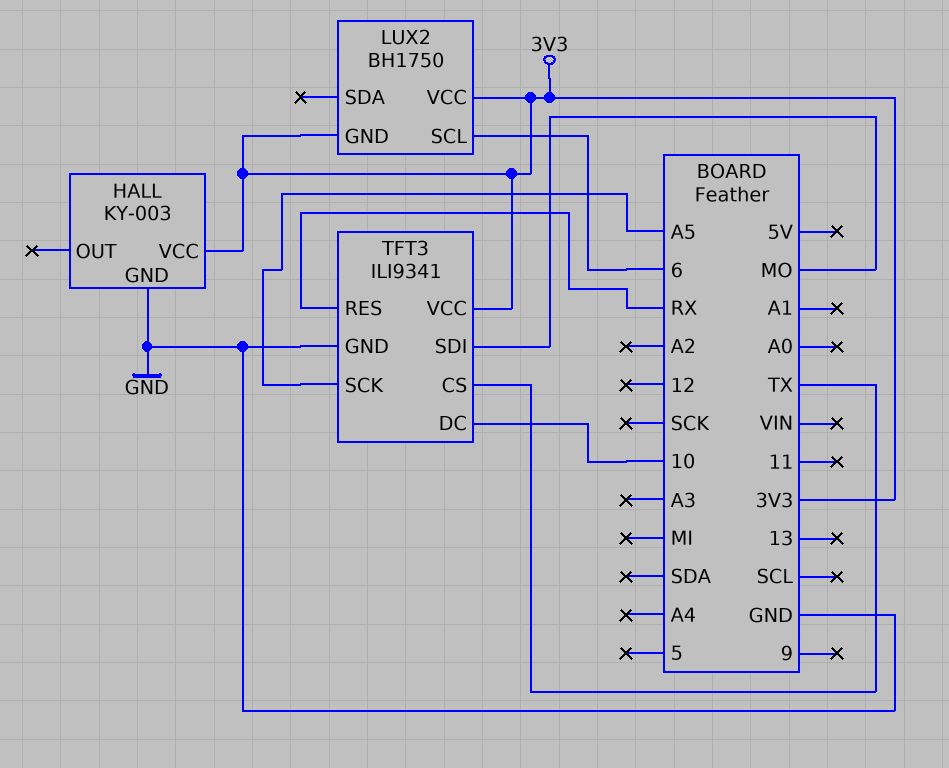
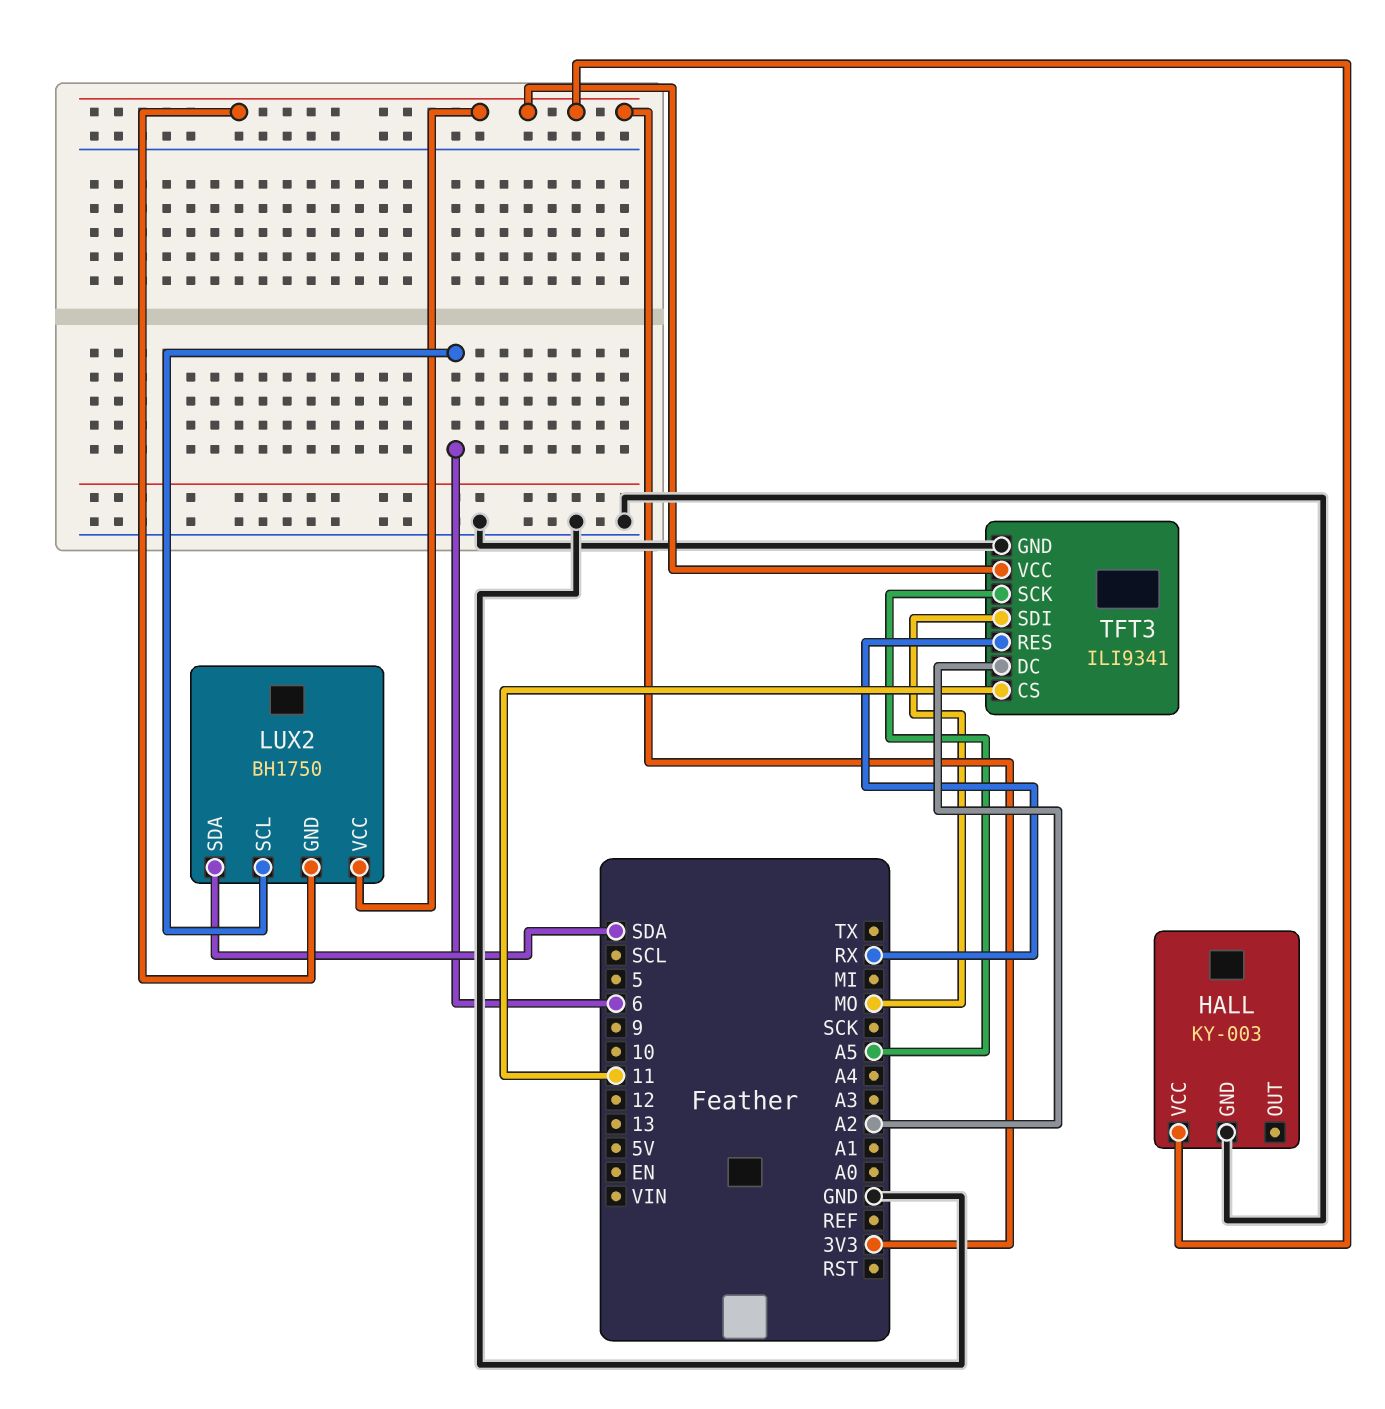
LUX2 pin SDA: none -> SDA
TFT3 pin CS: TX -> 11
TFT3 pin DC: 10 -> A2

